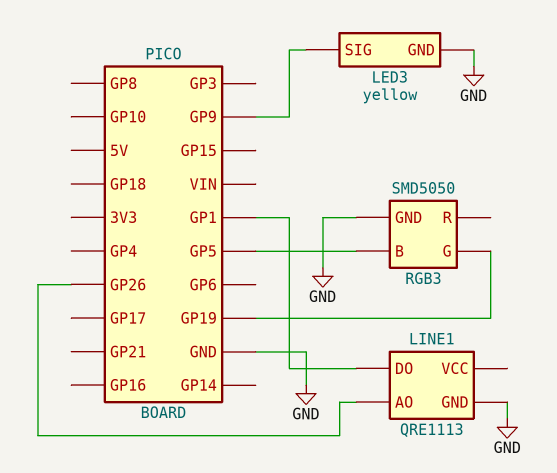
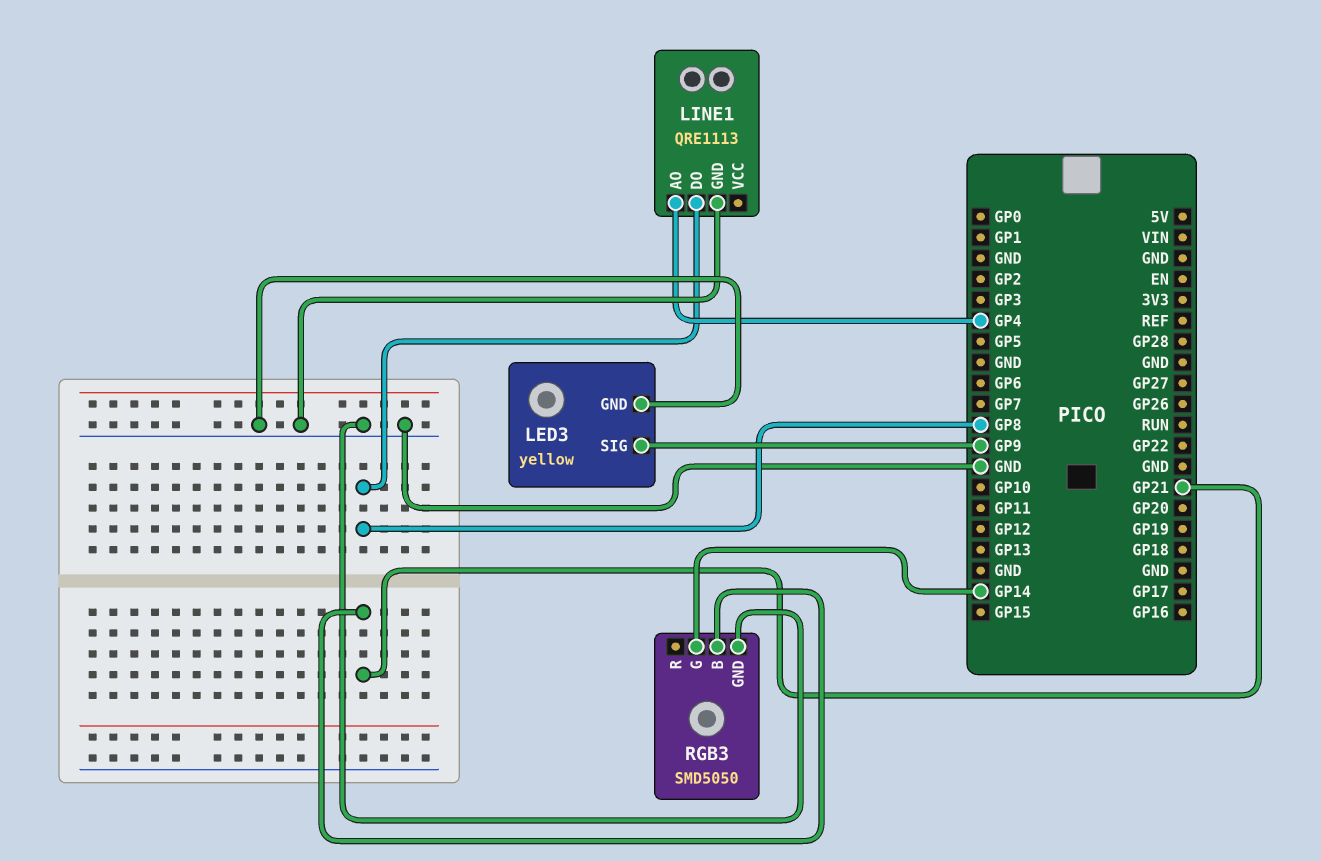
LINE1 pin AO: GP26 -> GP4
LINE1 pin DO: GP1 -> GP8
RGB3 pin B: GP5 -> GP21
RGB3 pin G: GP19 -> GP14

